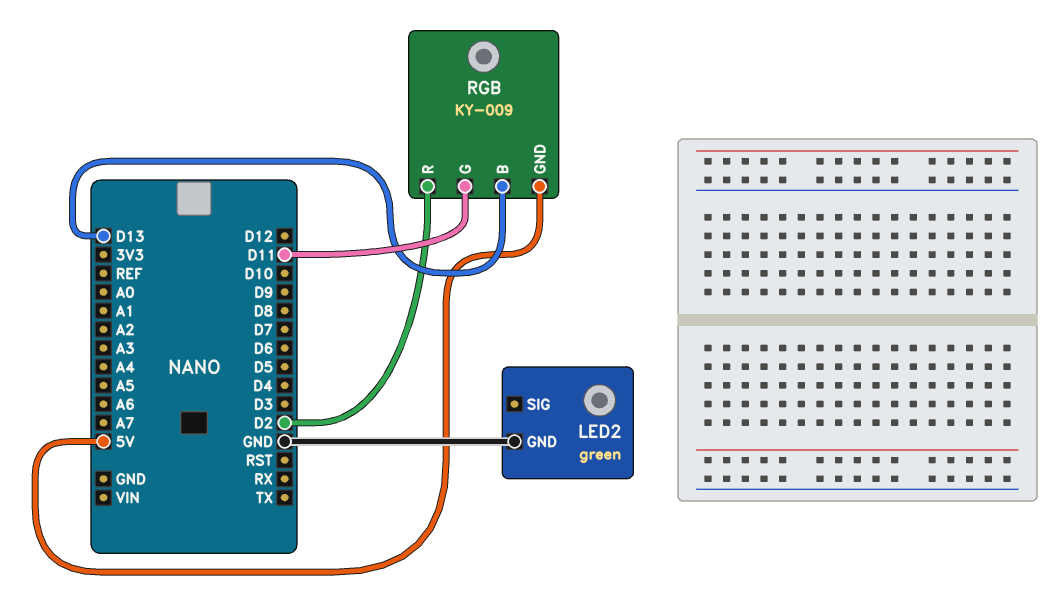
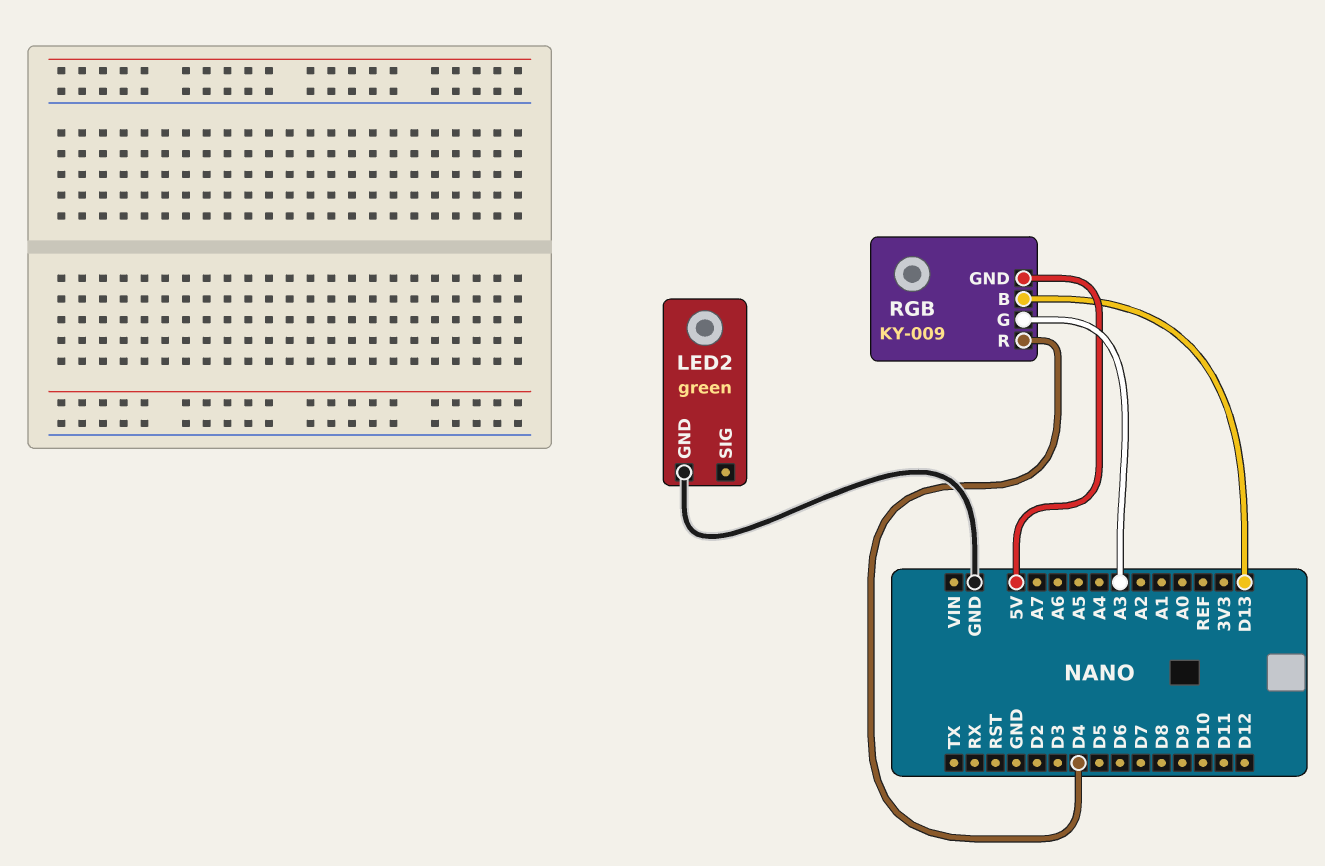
RGB pin G: D11 -> A3
RGB pin R: D2 -> D4

